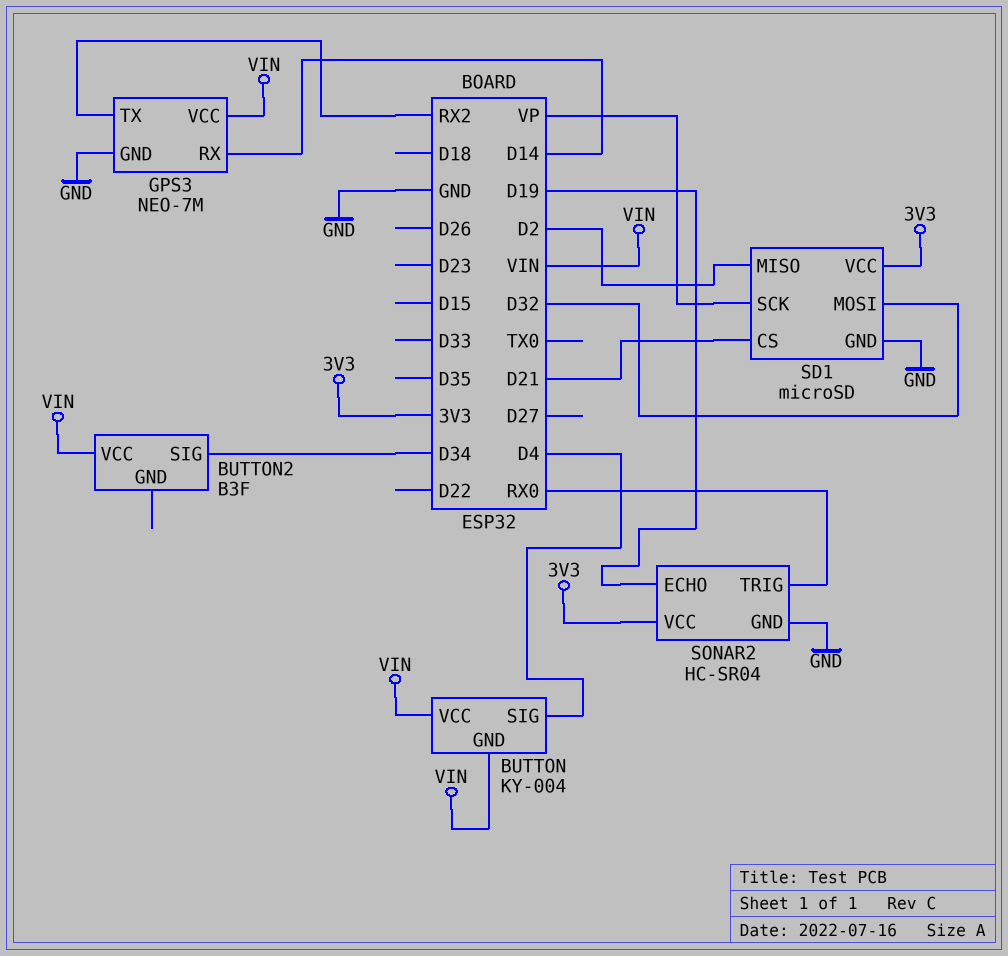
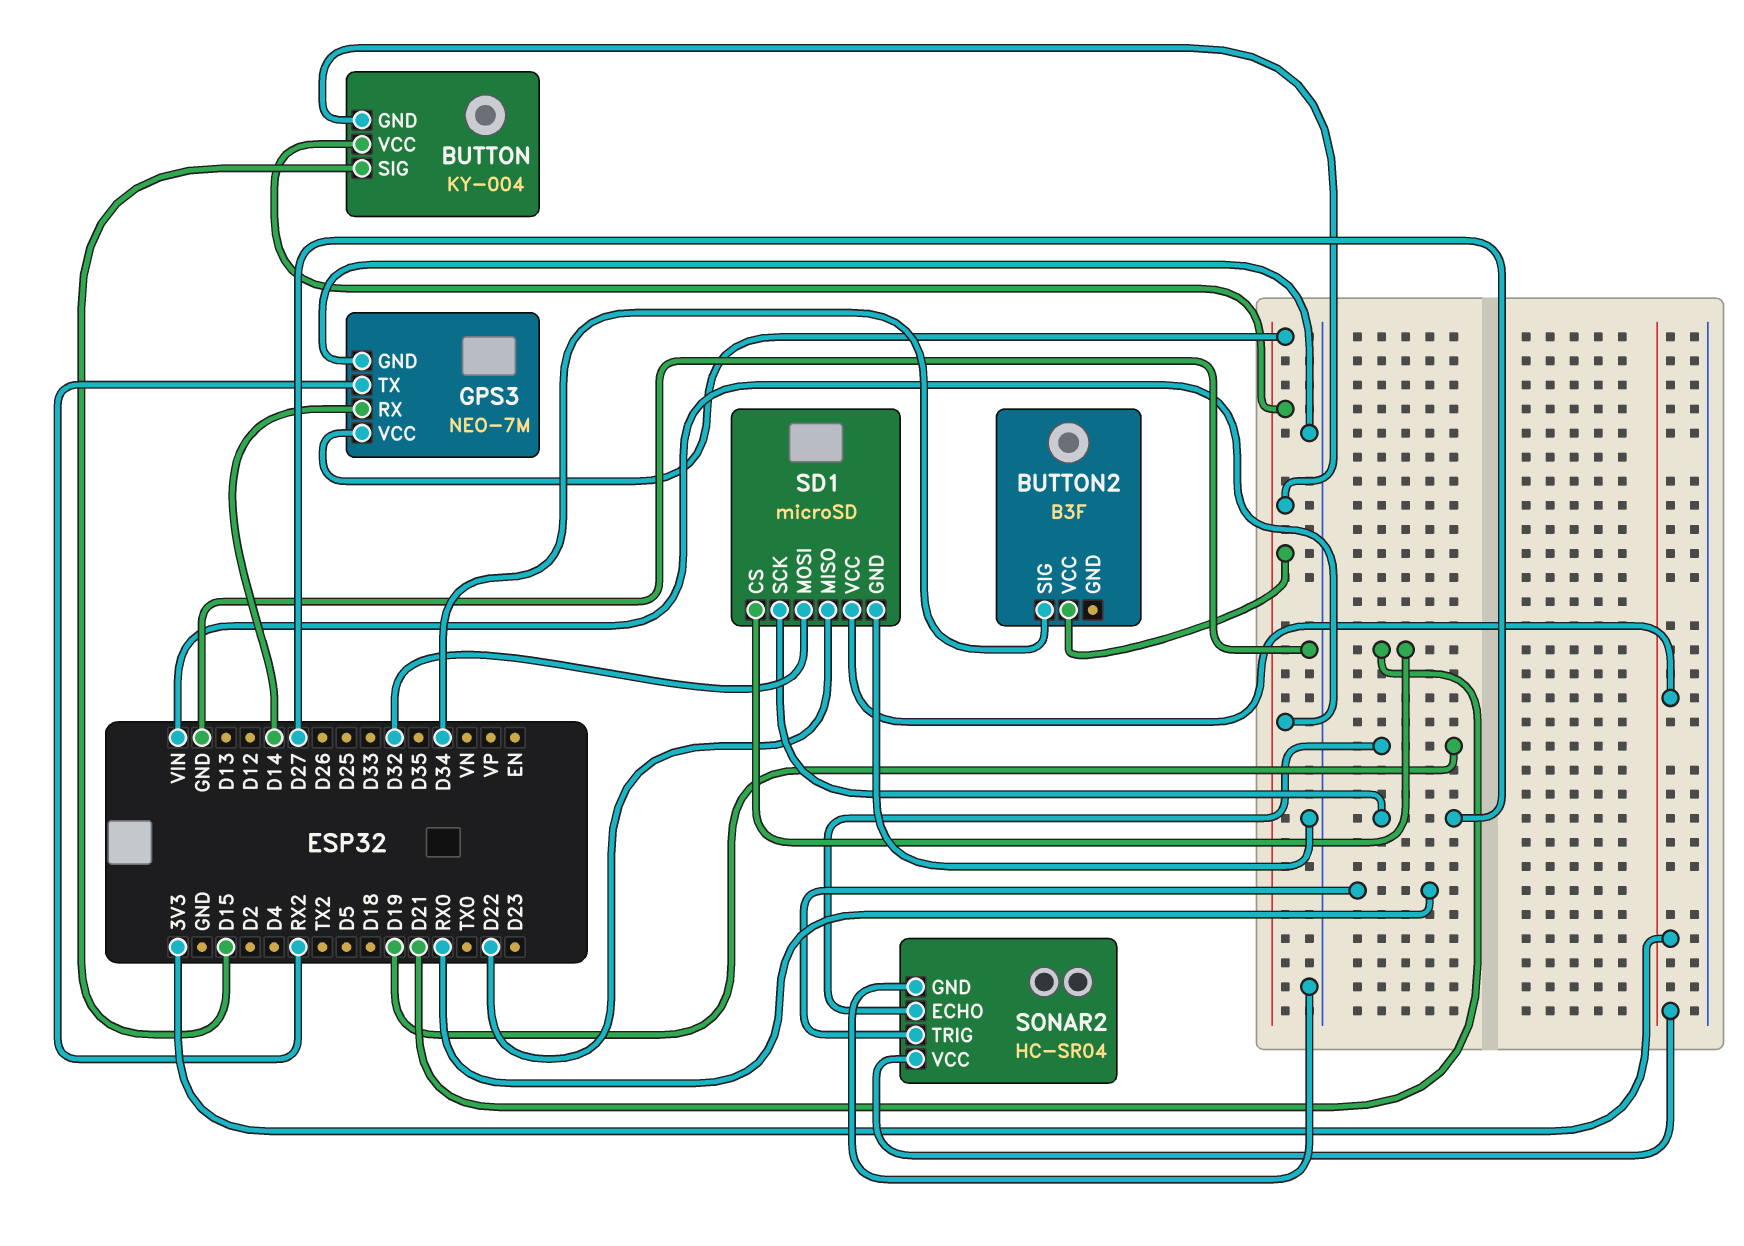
BUTTON pin SIG: D4 -> D15
SD1 pin MISO: D2 -> D22
SD1 pin SCK: VP -> D27

